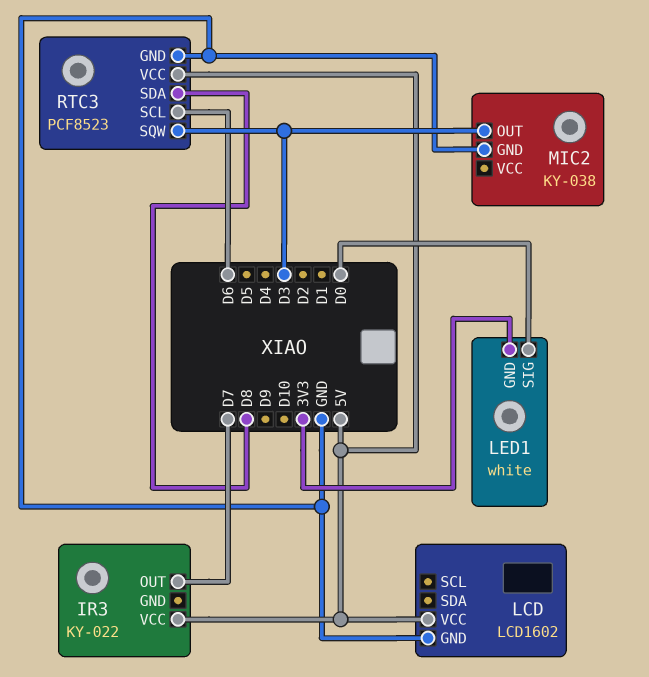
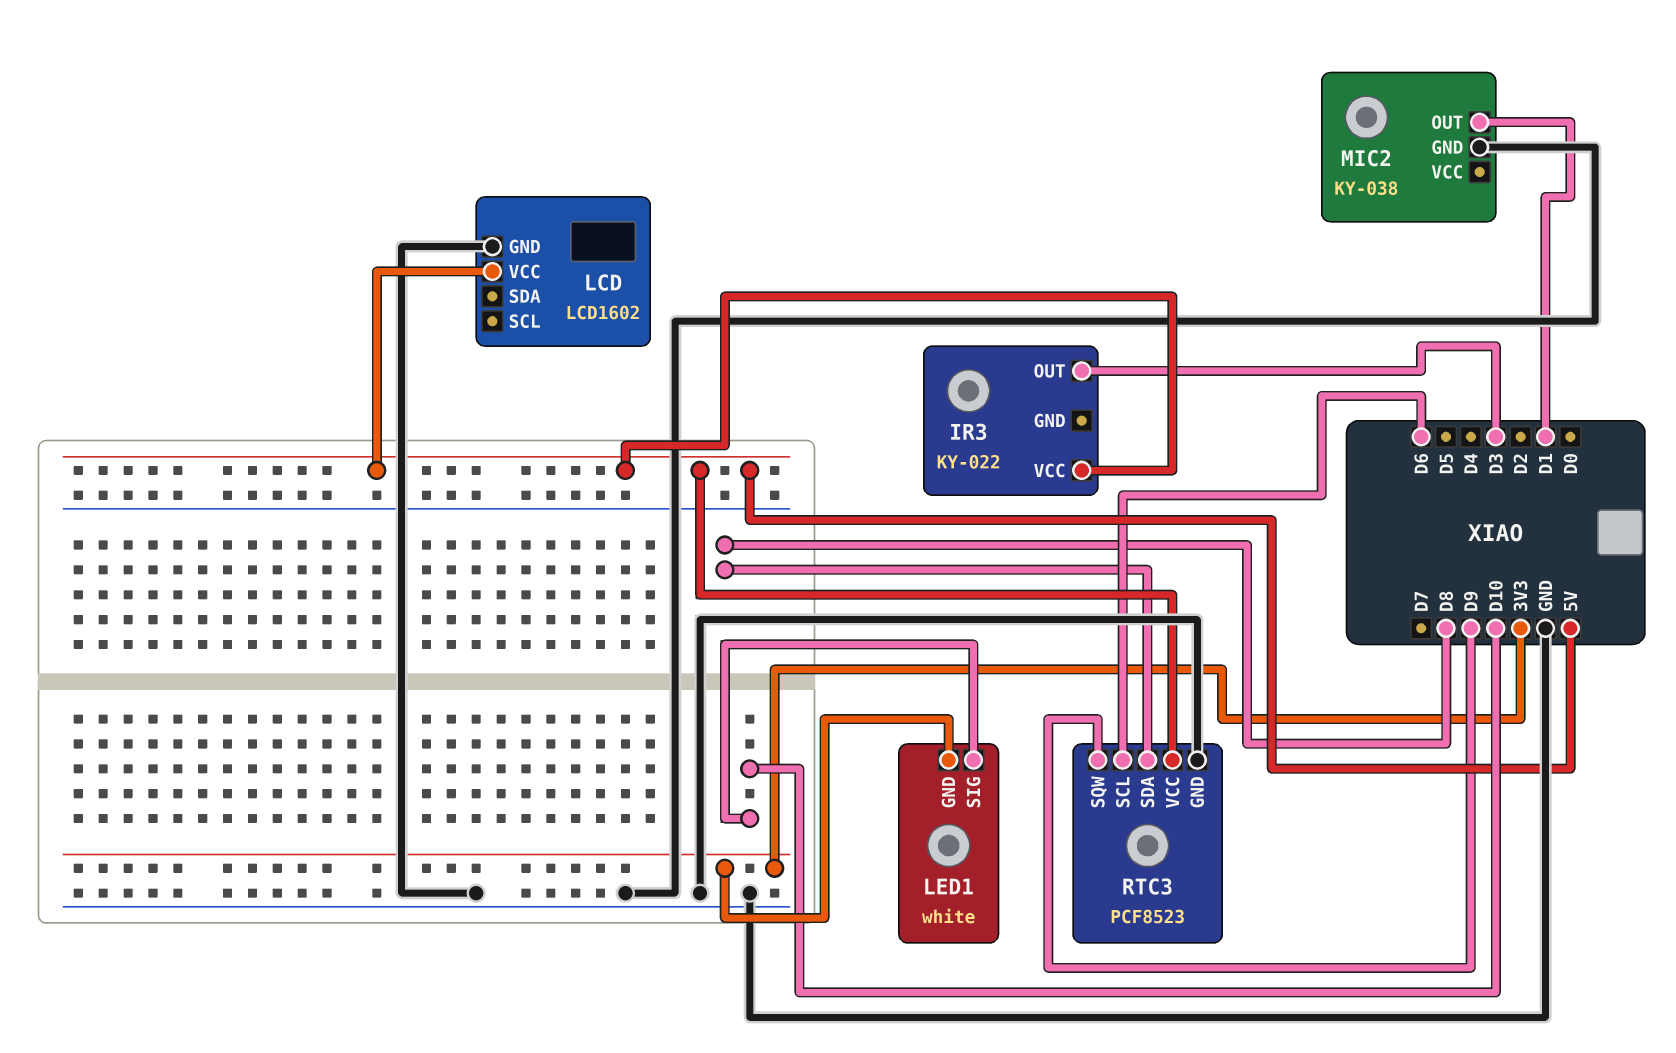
IR3 pin OUT: D7 -> D3
LED1 pin SIG: D0 -> D10
MIC2 pin OUT: D3 -> D1
RTC3 pin SQW: D3 -> D9

